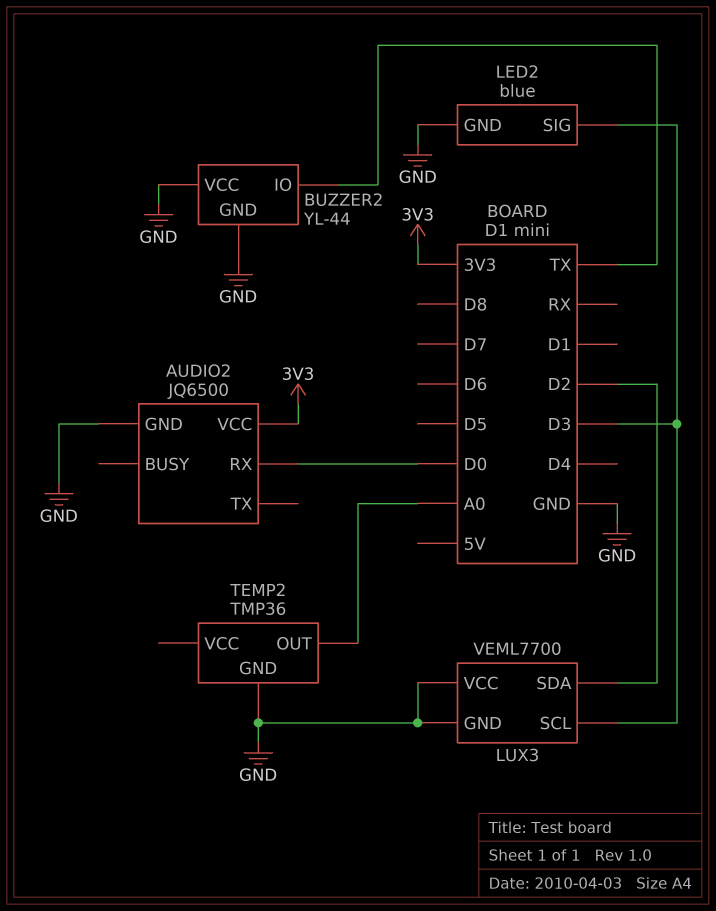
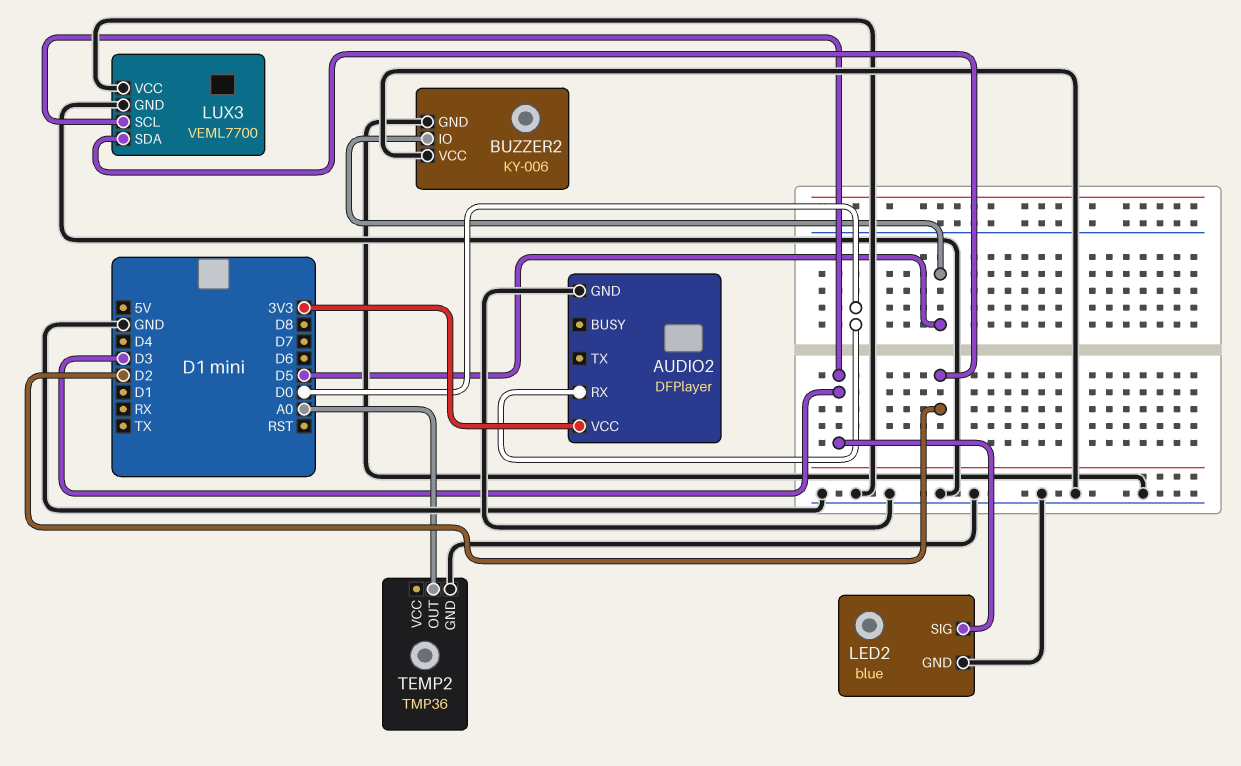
AUDIO2: JQ6500 -> DFPlayer
BUZZER2: YL-44 -> KY-006
BUZZER2 pin IO: TX -> D5

